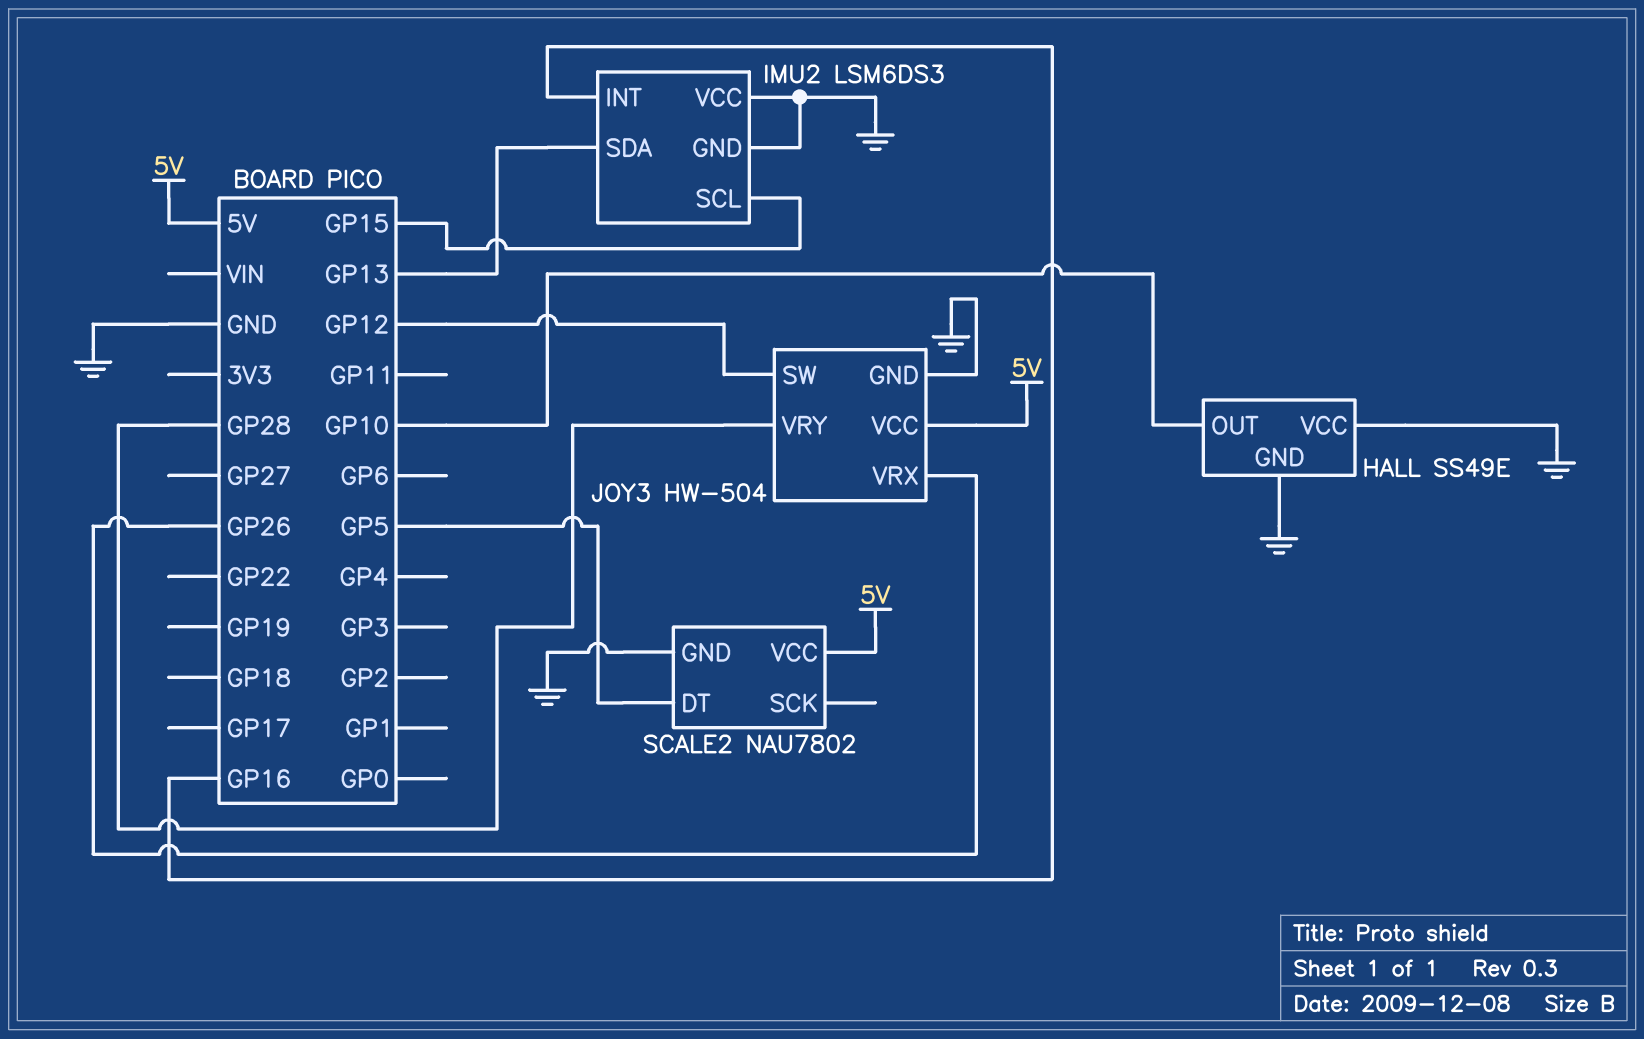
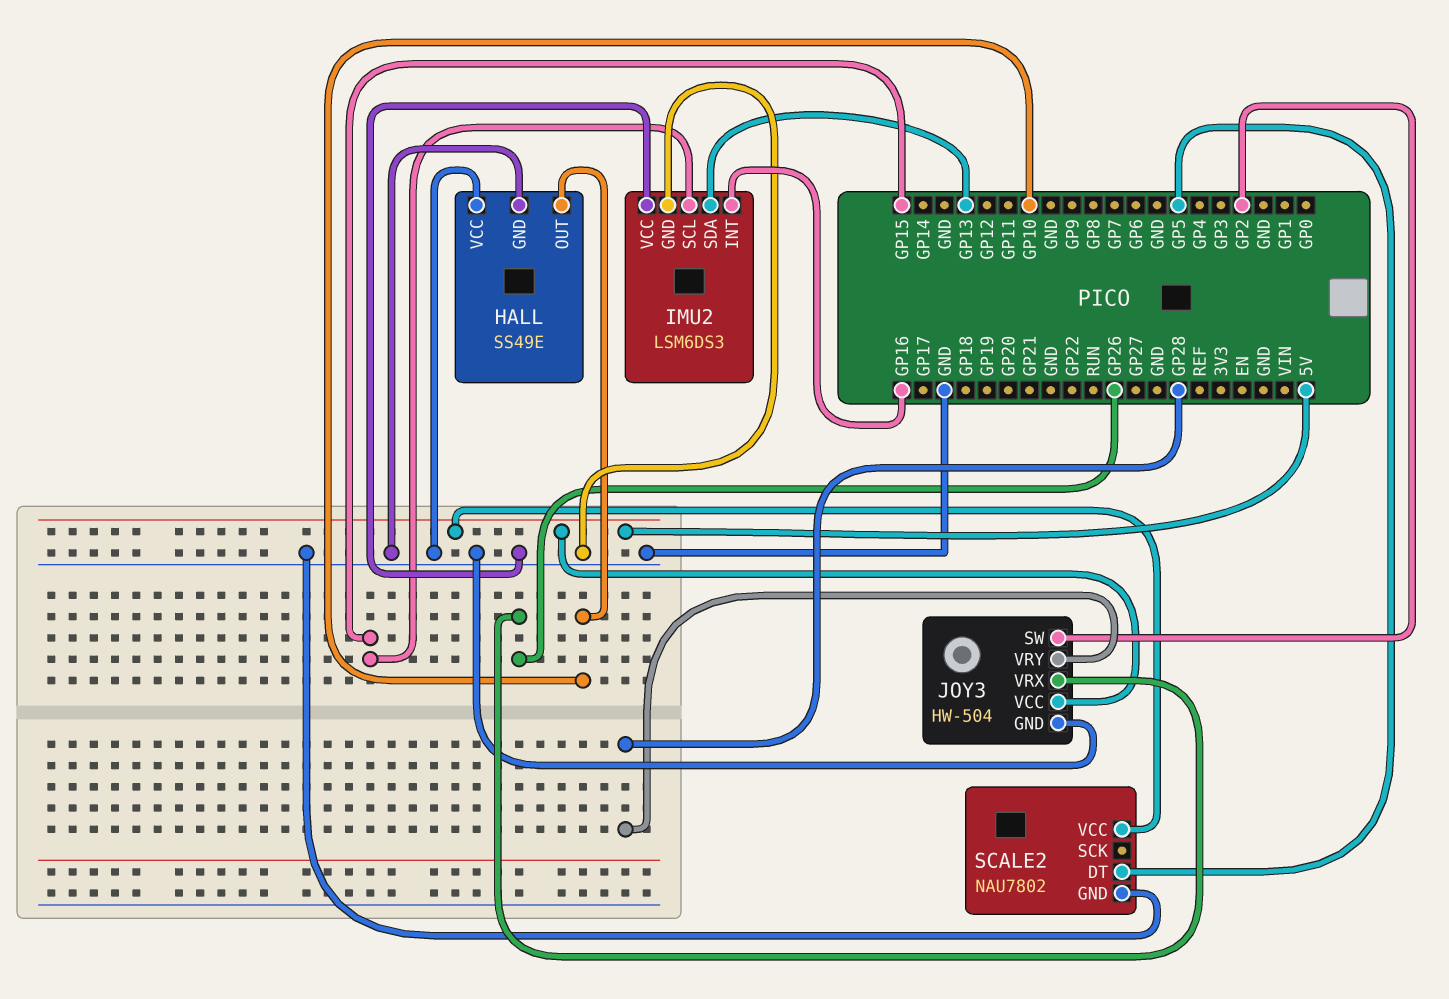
JOY3 pin SW: GP12 -> GP2

